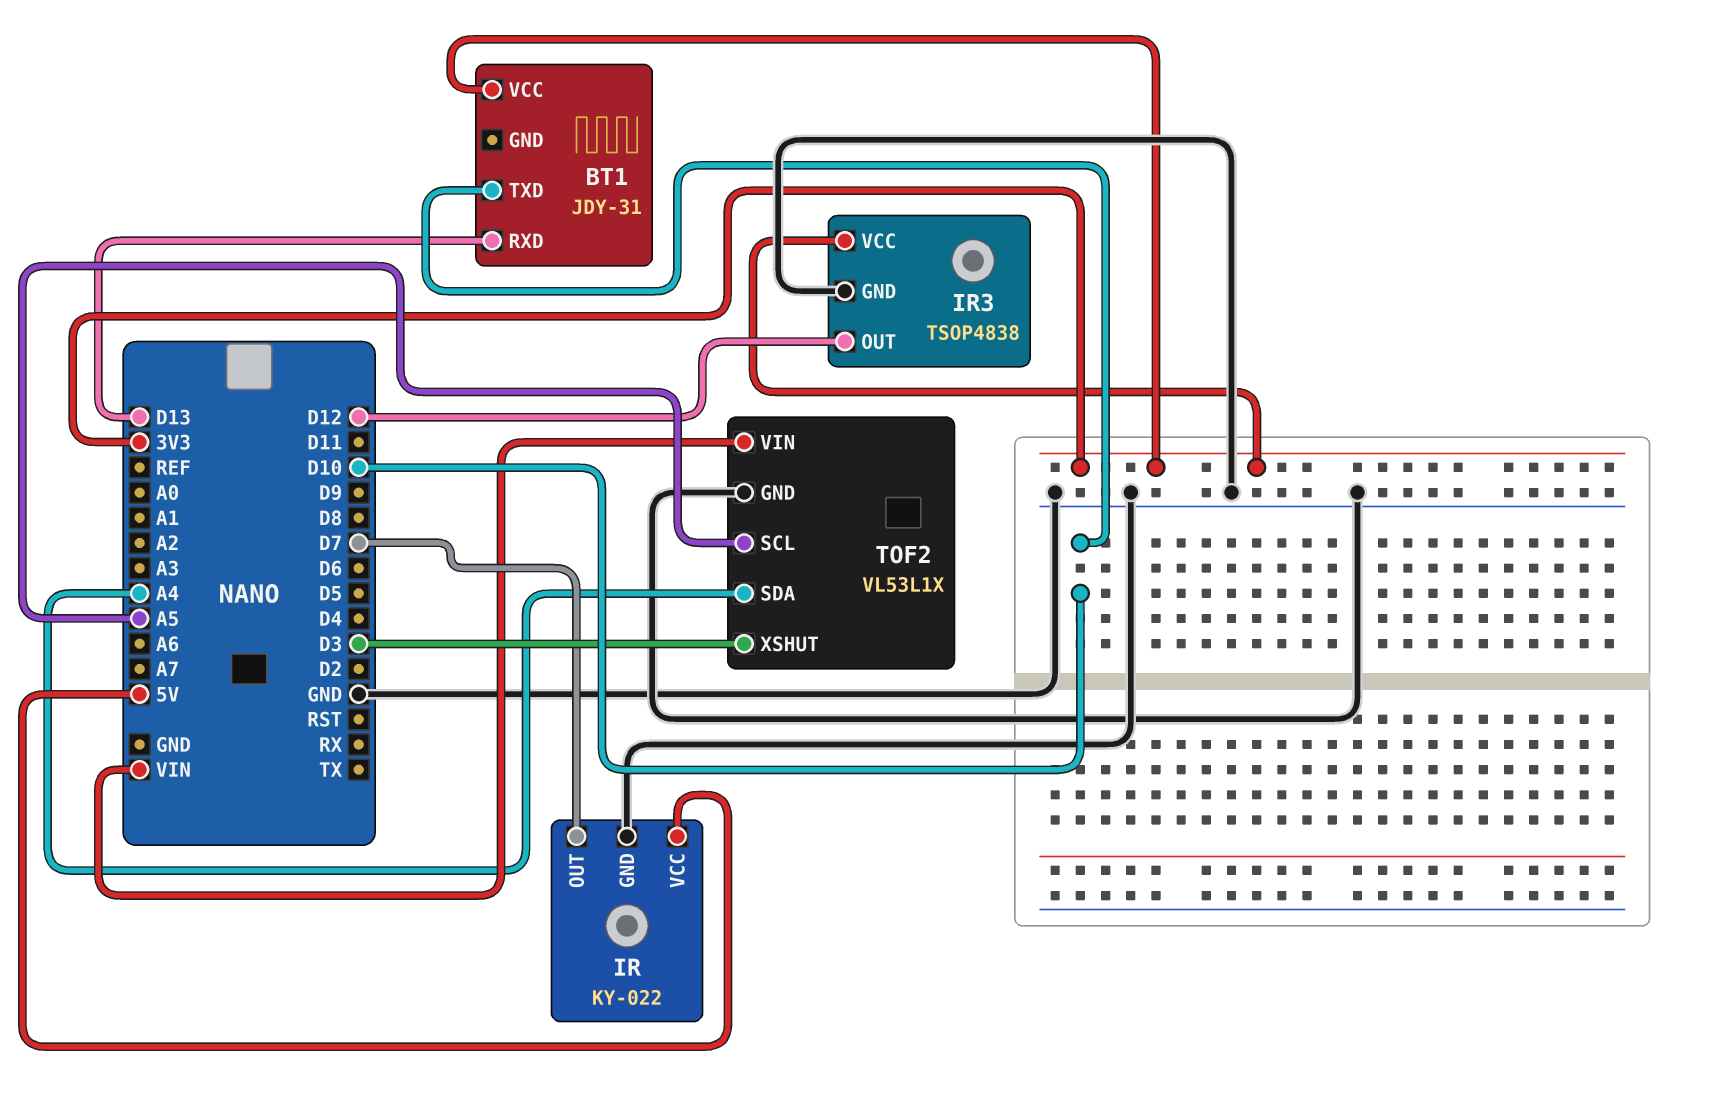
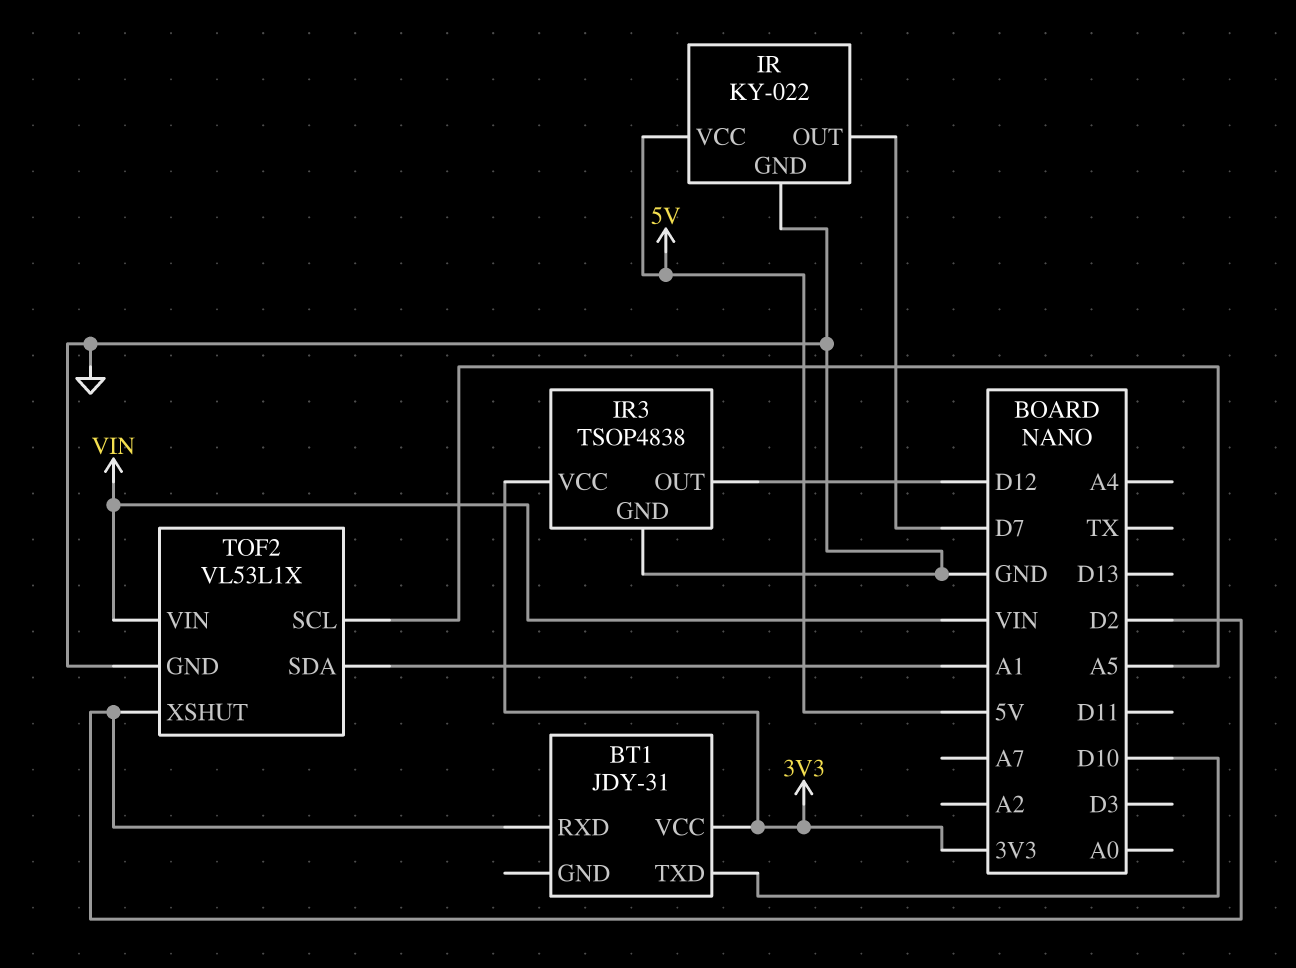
BT1 pin RXD: D13 -> D2
TOF2 pin SDA: A4 -> A1
TOF2 pin XSHUT: D3 -> D2

